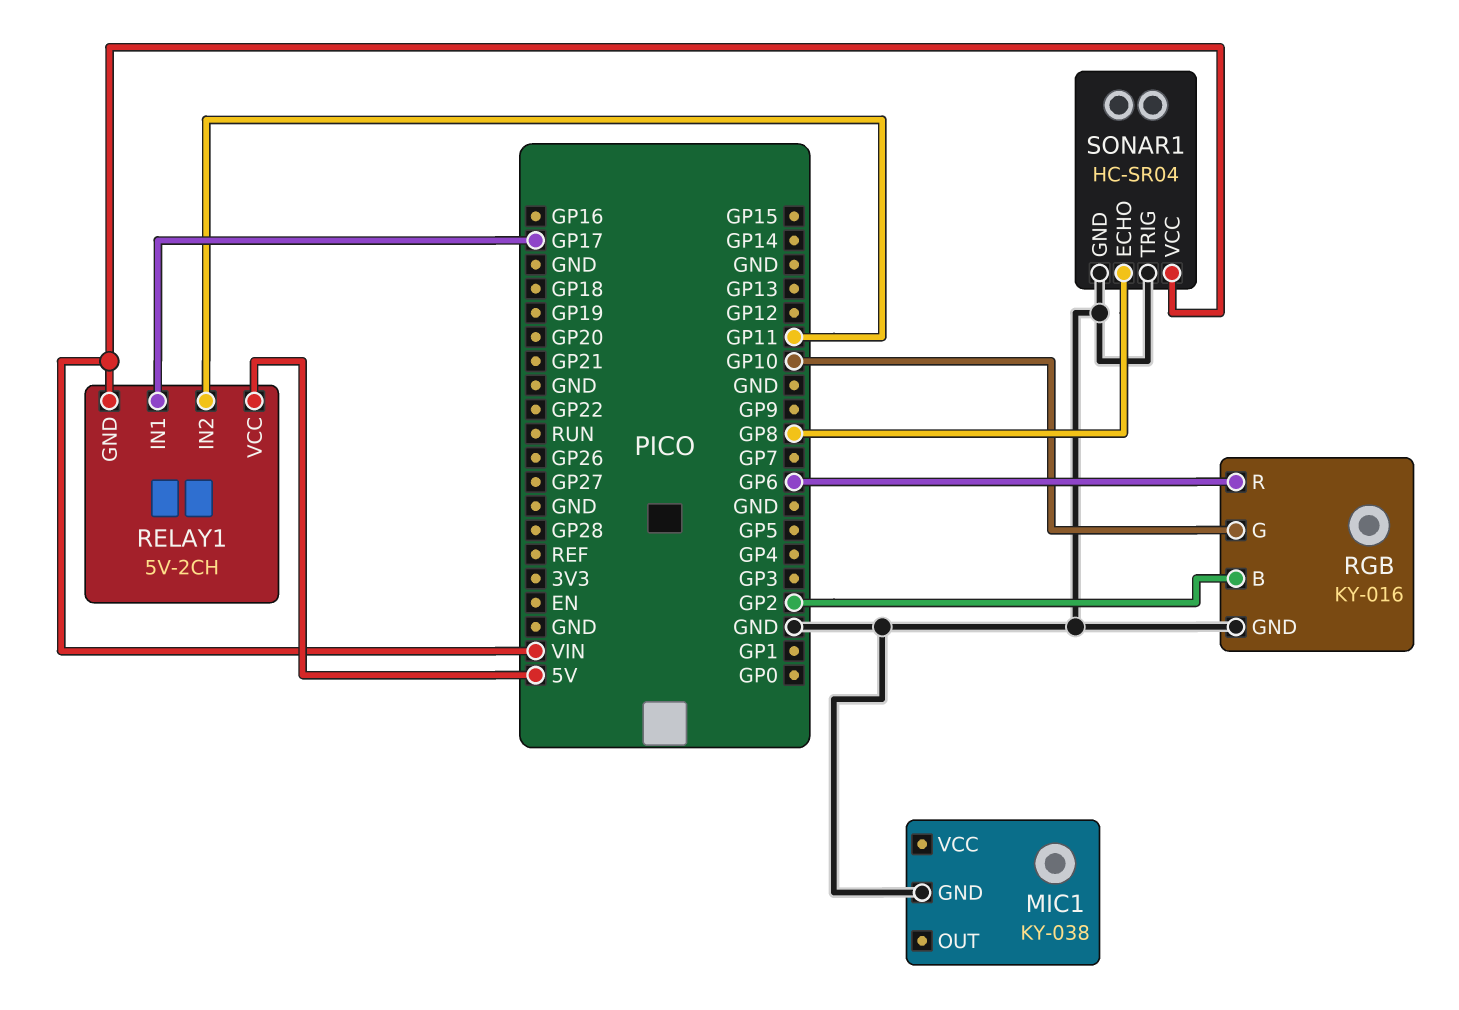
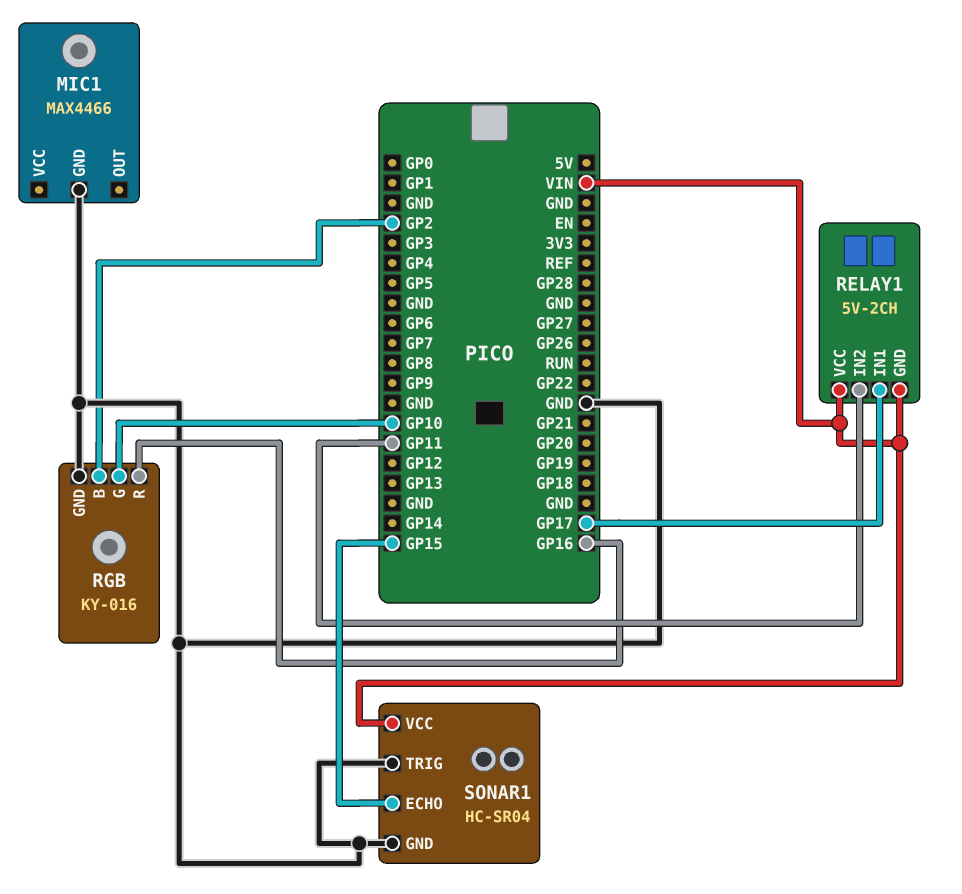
MIC1: KY-038 -> MAX4466
RELAY1 pin VCC: 5V -> VIN
RGB pin R: GP6 -> GP16
SONAR1 pin ECHO: GP8 -> GP15

